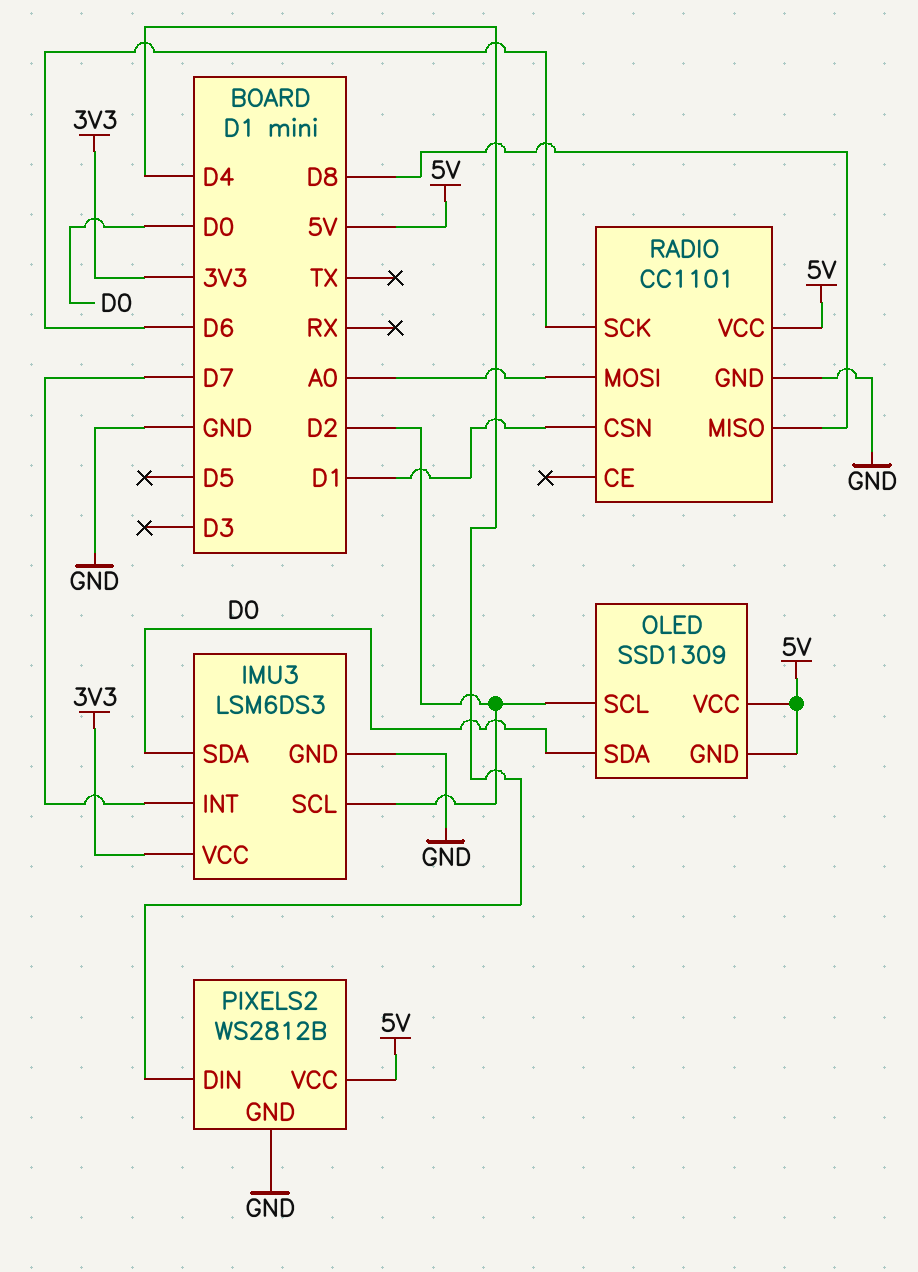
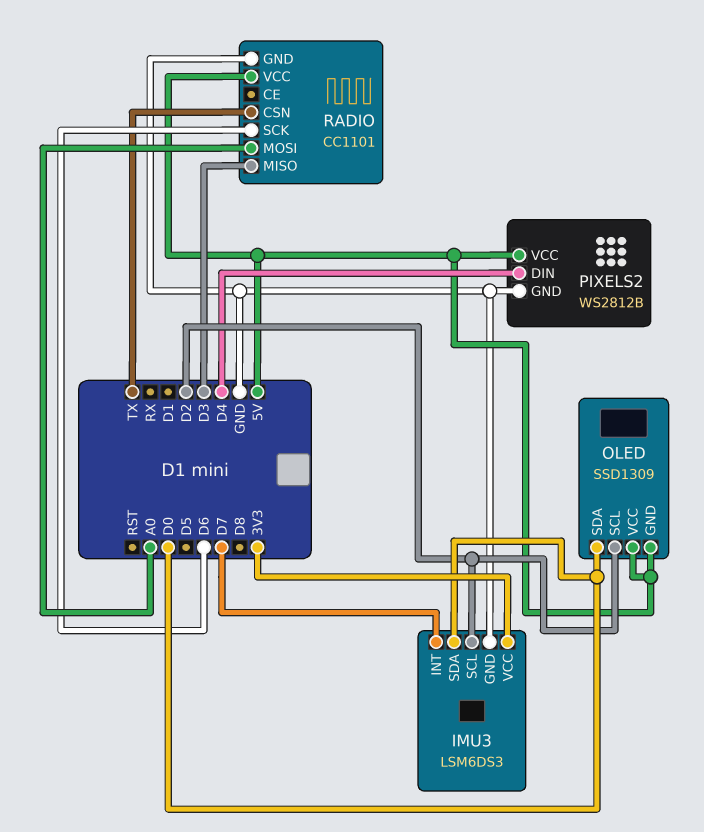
RADIO pin CSN: D1 -> TX
RADIO pin MISO: D8 -> D3

